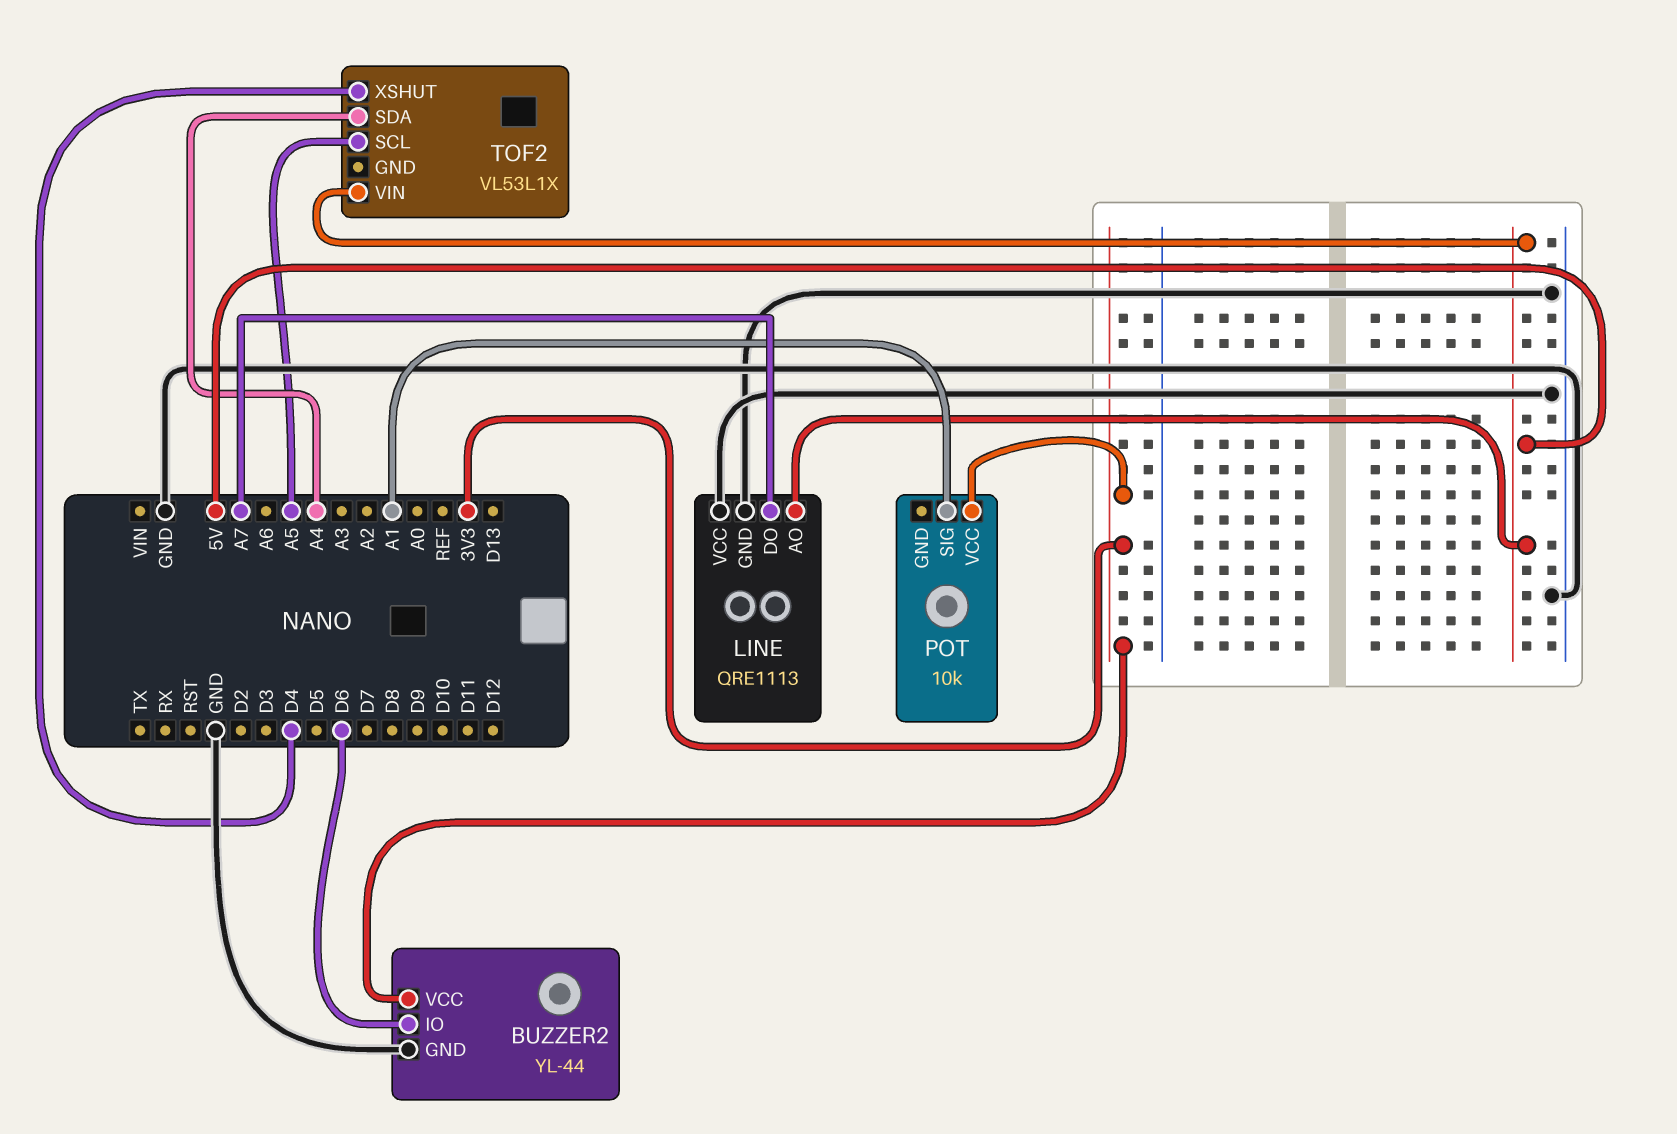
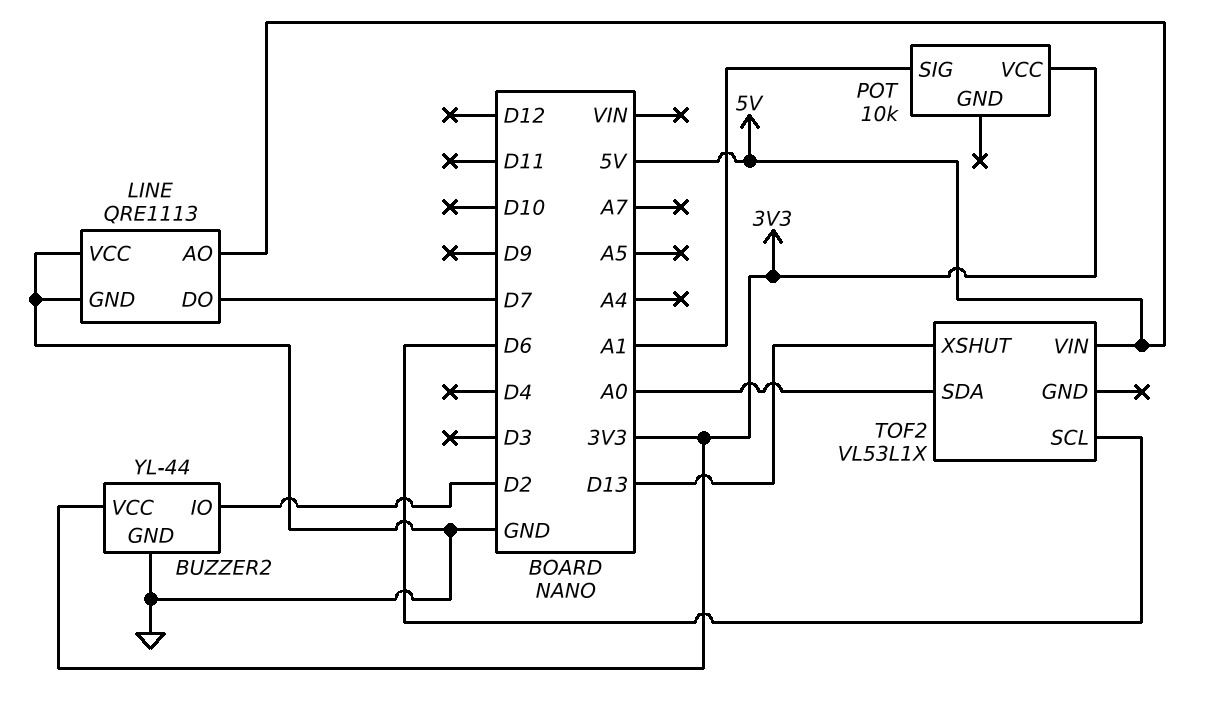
BUZZER2 pin IO: D6 -> D2
LINE pin DO: A7 -> D7
TOF2 pin SCL: A5 -> D6
TOF2 pin SDA: A4 -> A0
TOF2 pin XSHUT: D4 -> D13

